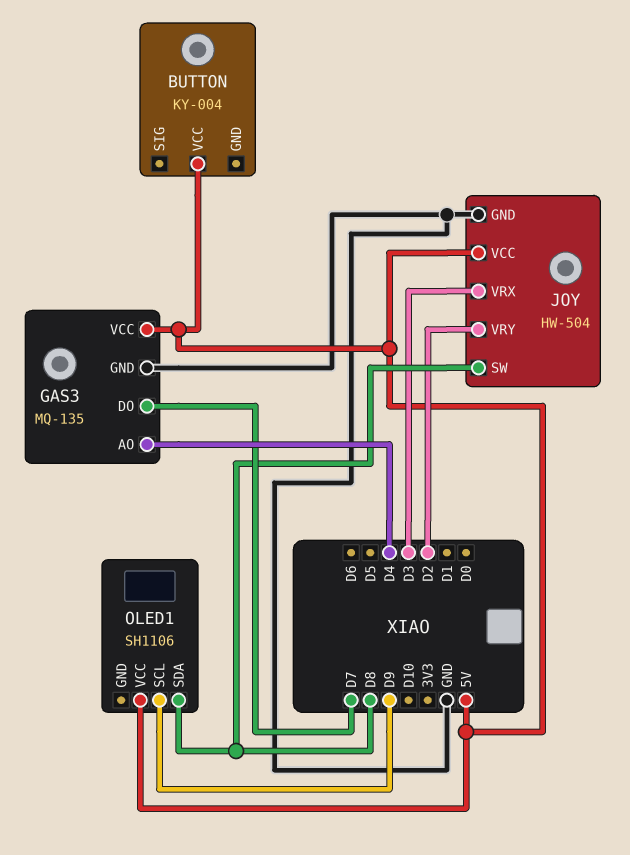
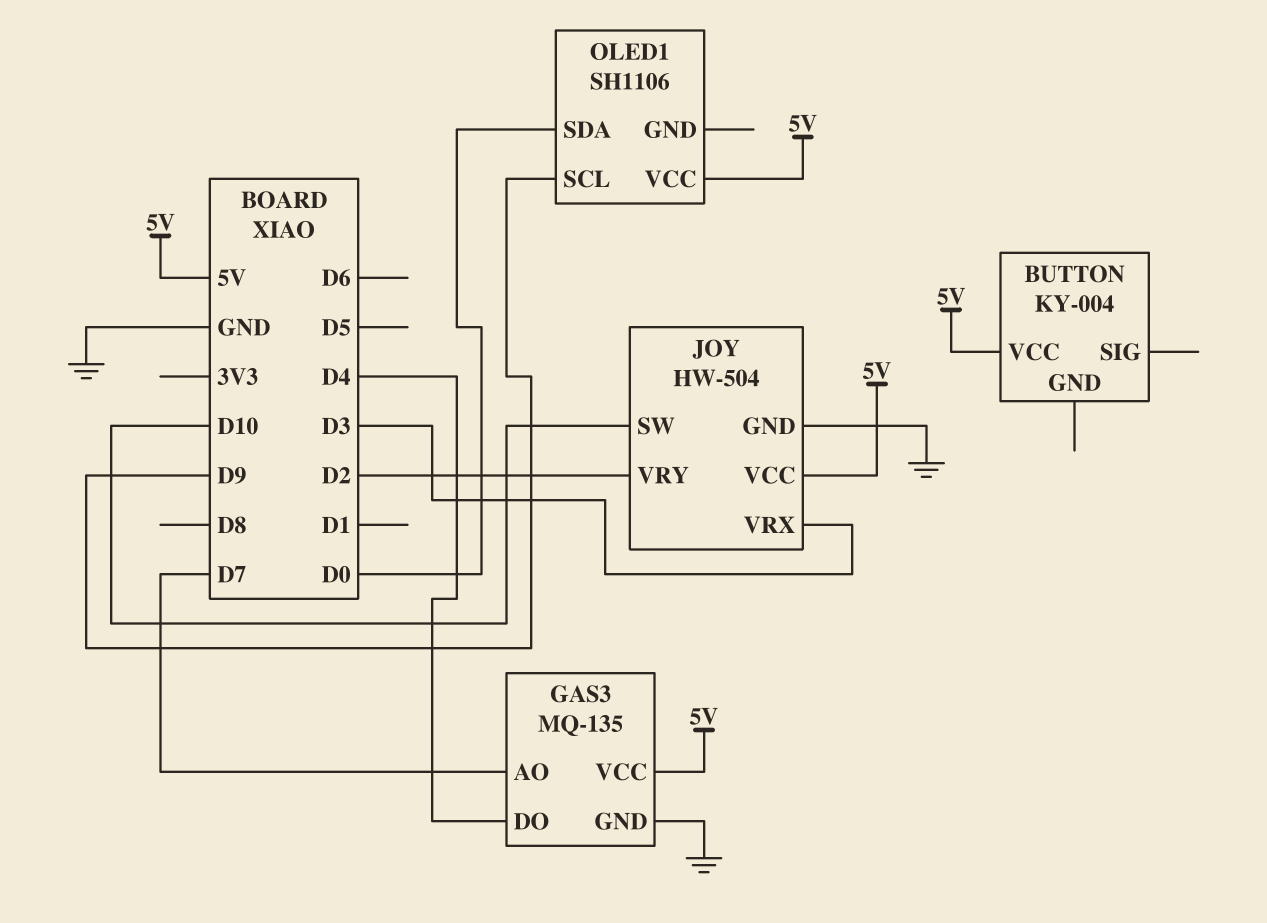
GAS3 pin AO: D4 -> D7
GAS3 pin DO: D7 -> D4
JOY pin SW: D8 -> D10
OLED1 pin SDA: D8 -> D0

